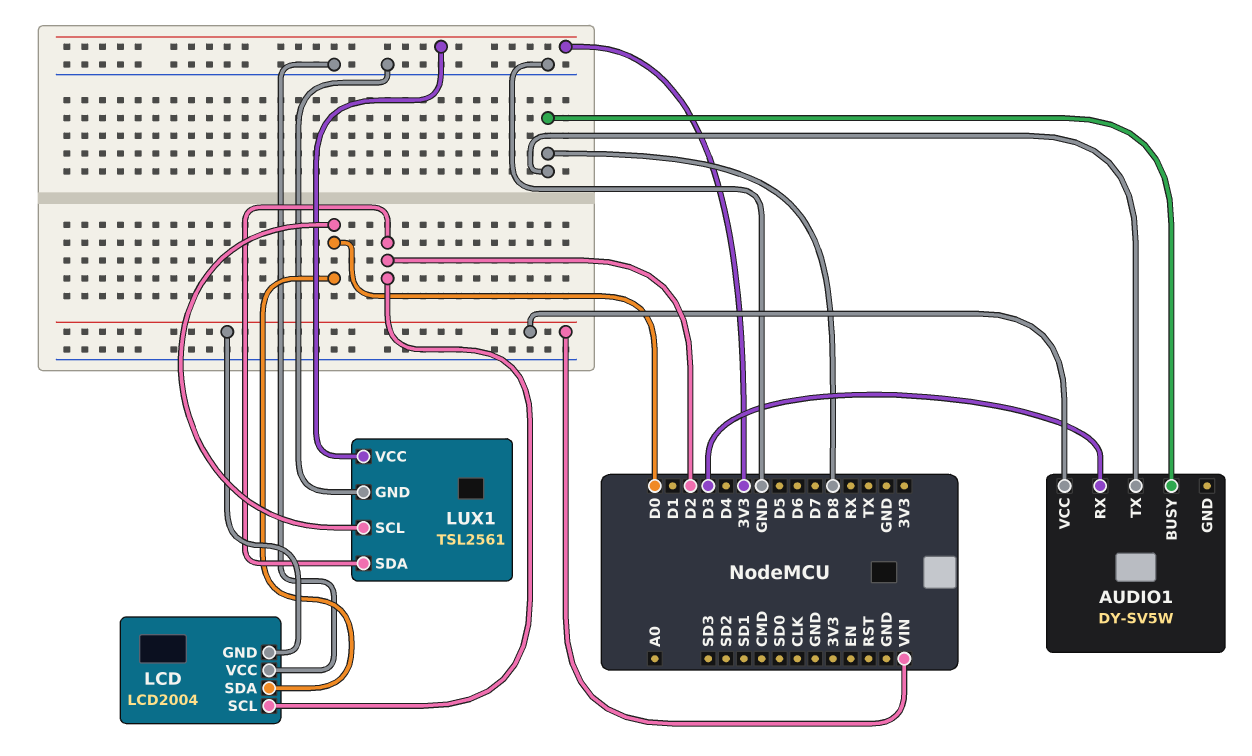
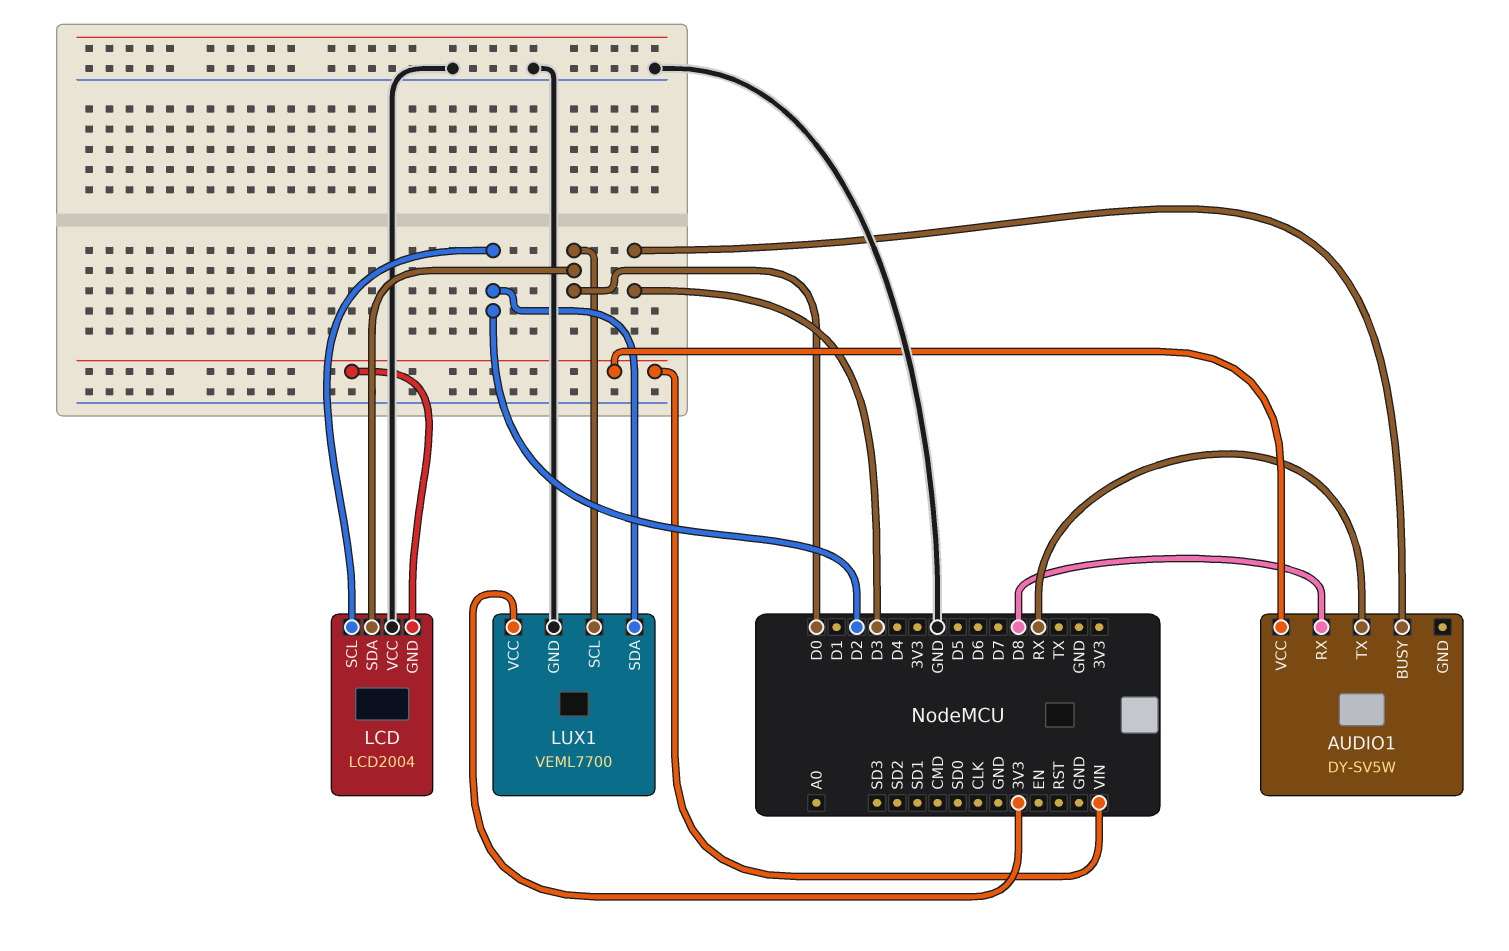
AUDIO1 pin BUSY: D8 -> D3
AUDIO1 pin RX: D3 -> D8
AUDIO1 pin TX: D8 -> RX
LUX1: TSL2561 -> VEML7700

